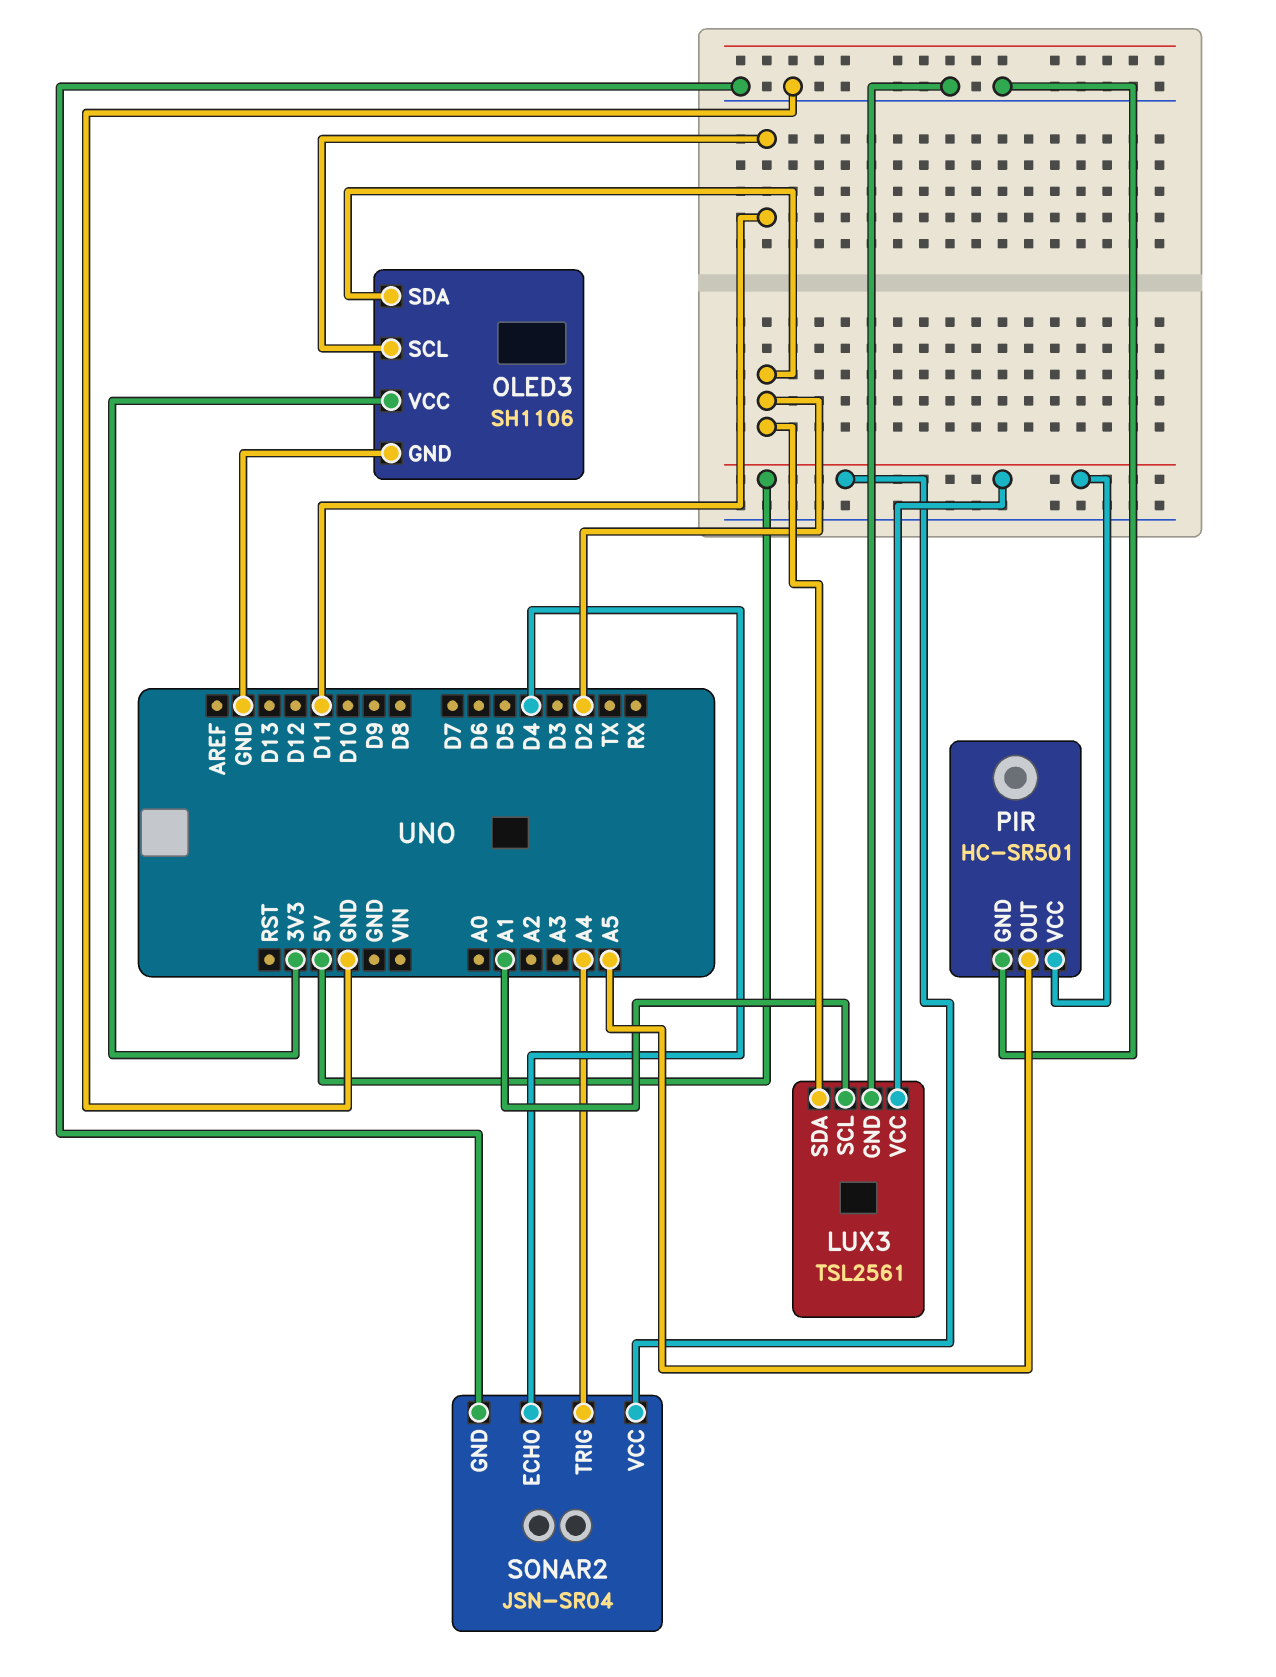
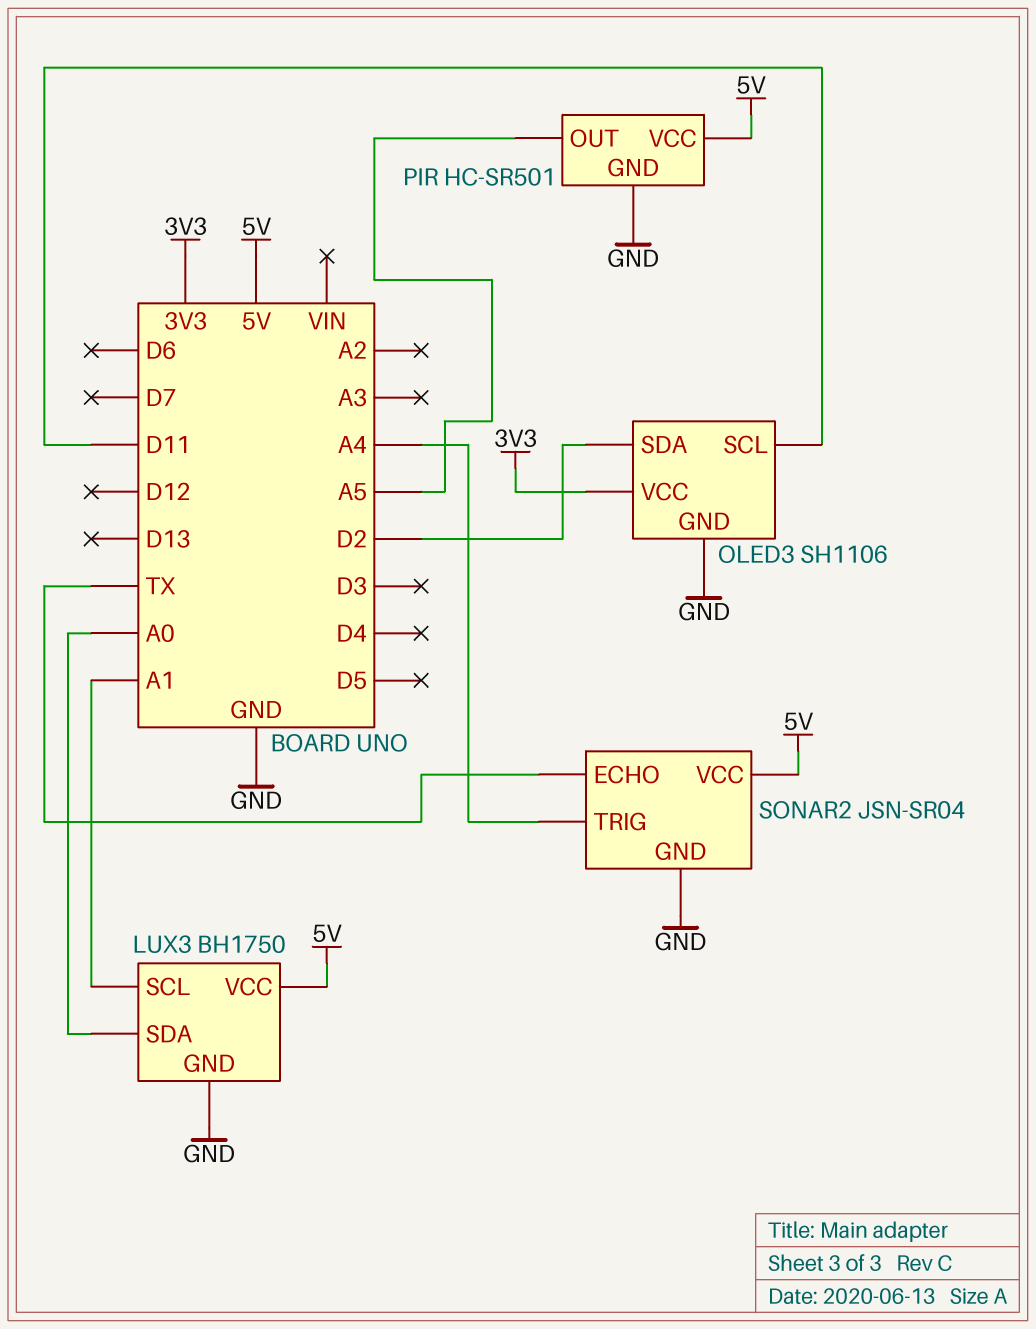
LUX3: TSL2561 -> BH1750
LUX3 pin SDA: D2 -> A0
SONAR2 pin ECHO: D4 -> TX

